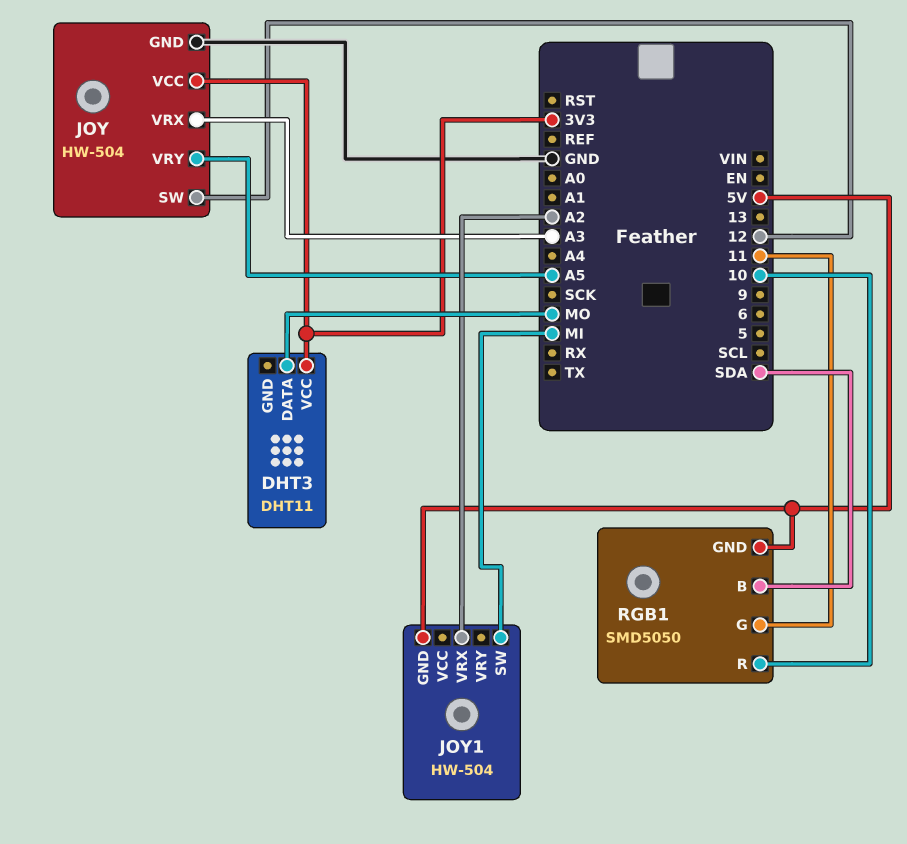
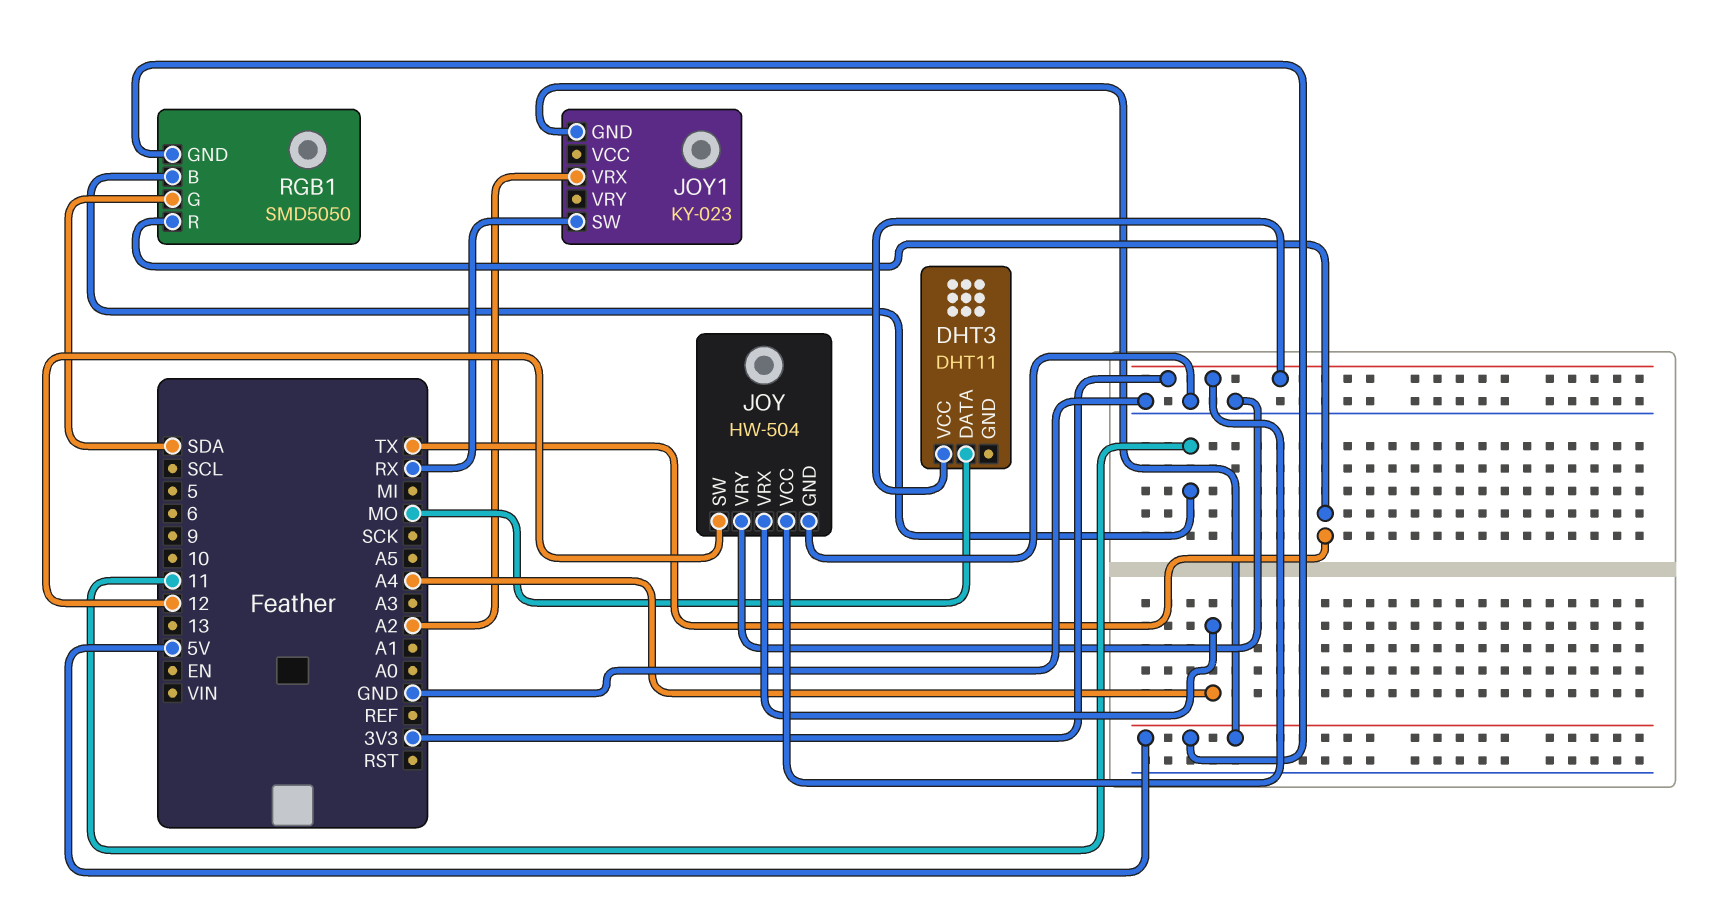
JOY pin VRX: A3 -> A4
JOY pin VRY: A5 -> GND
JOY1: HW-504 -> KY-023
JOY1 pin SW: MI -> RX
RGB1 pin B: SDA -> 11
RGB1 pin G: 11 -> SDA
RGB1 pin R: 10 -> TX

